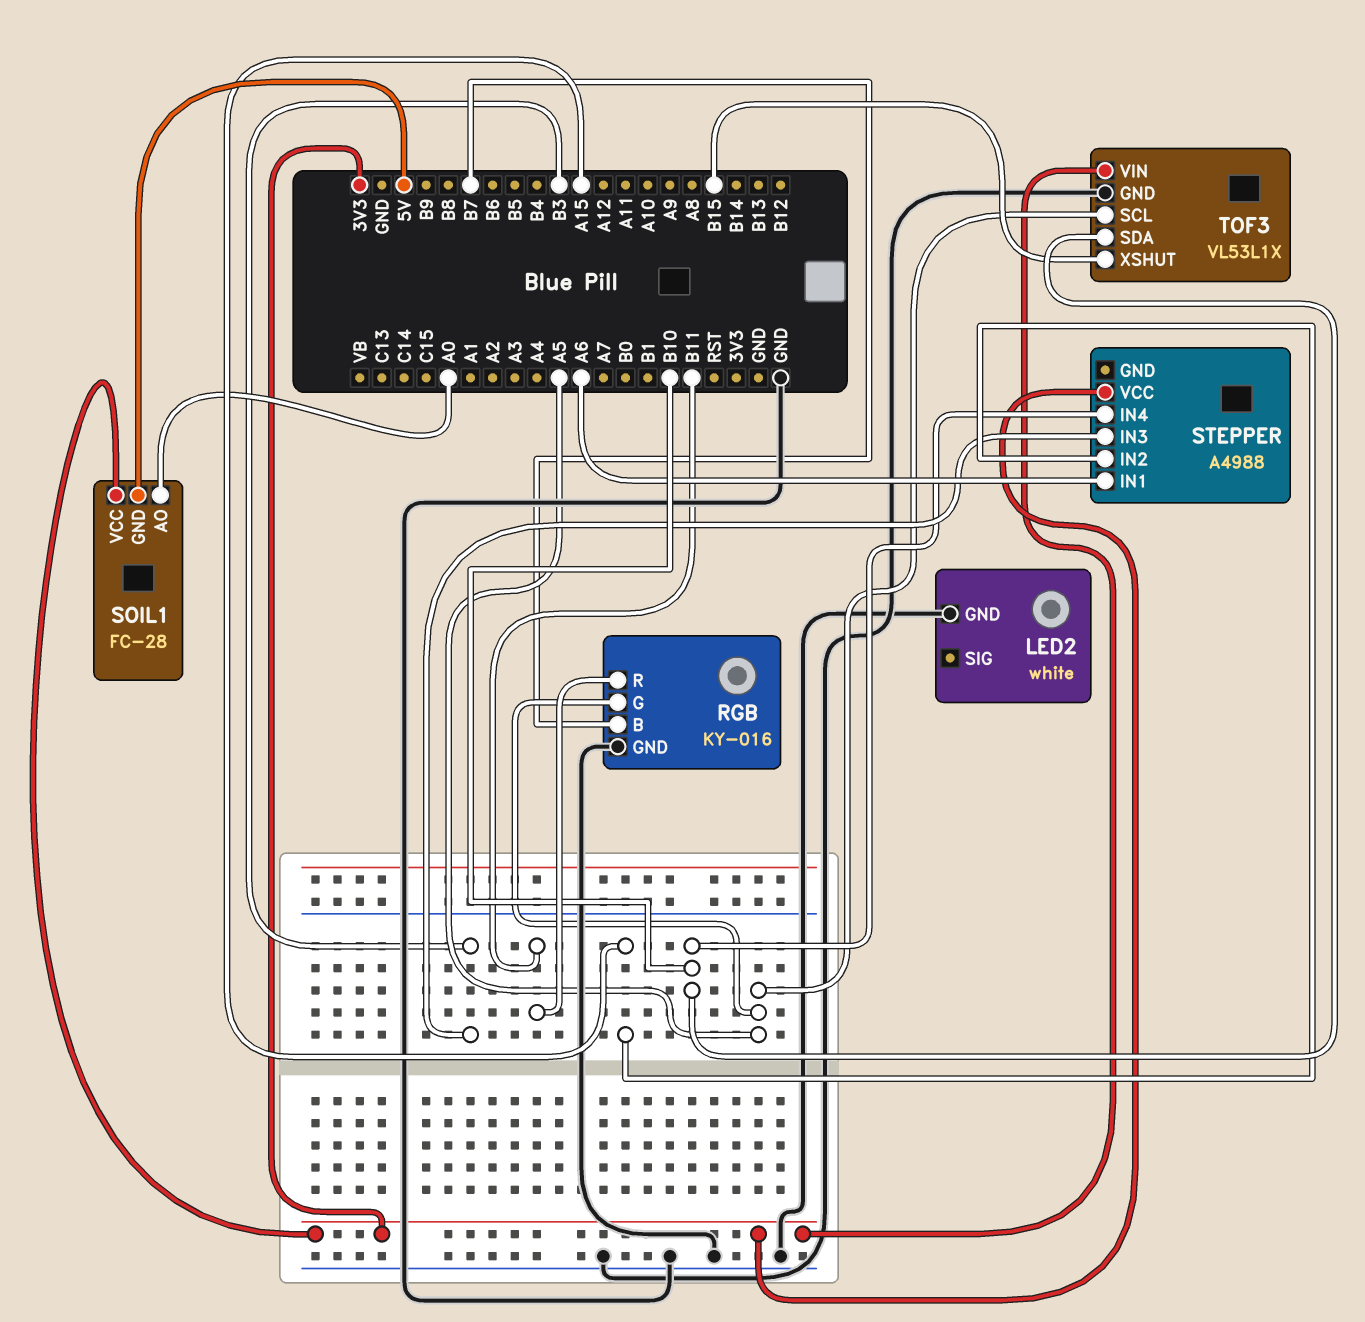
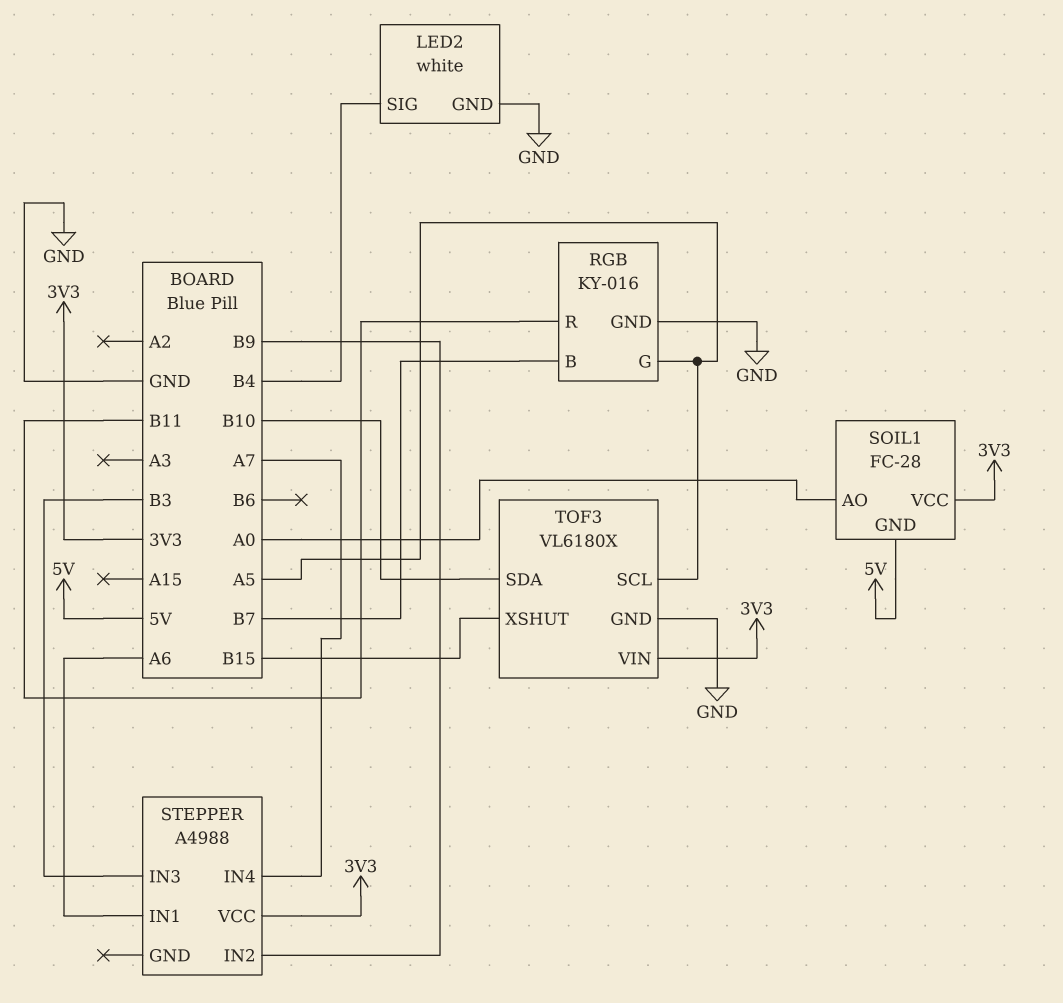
LED2 pin SIG: none -> B4
STEPPER pin IN2: A15 -> B9
STEPPER pin IN4: B10 -> A7
TOF3: VL53L1X -> VL6180X

